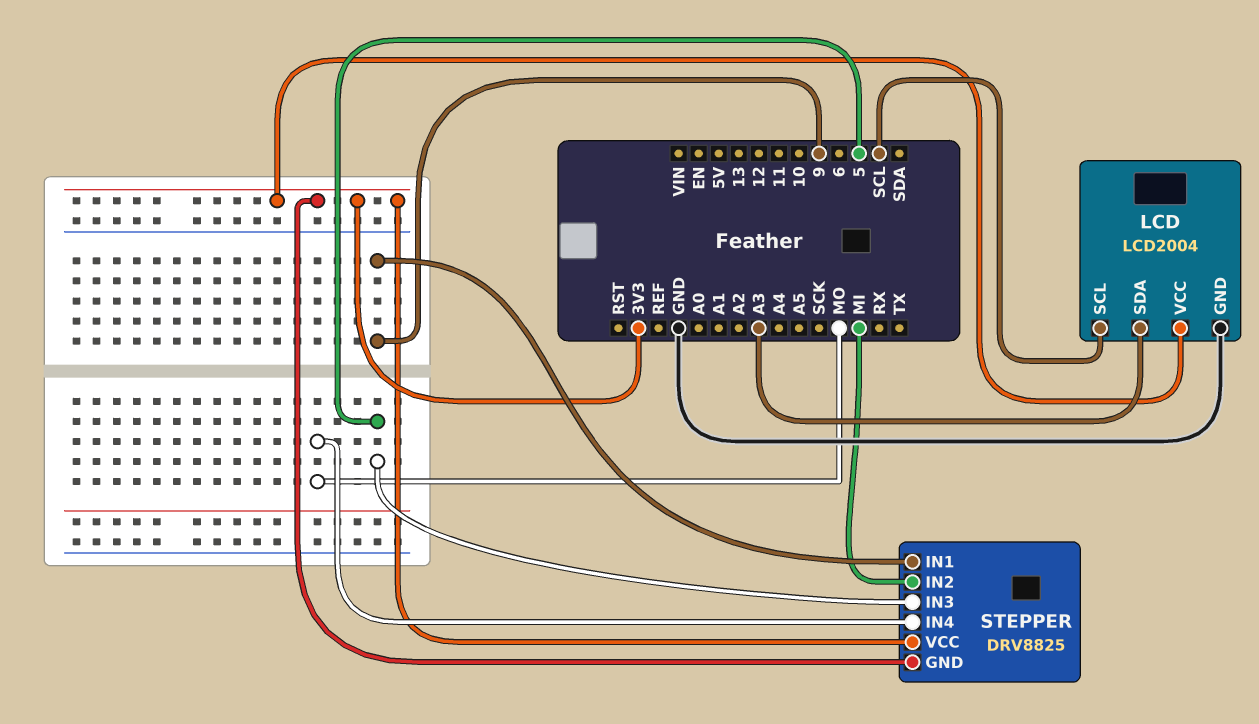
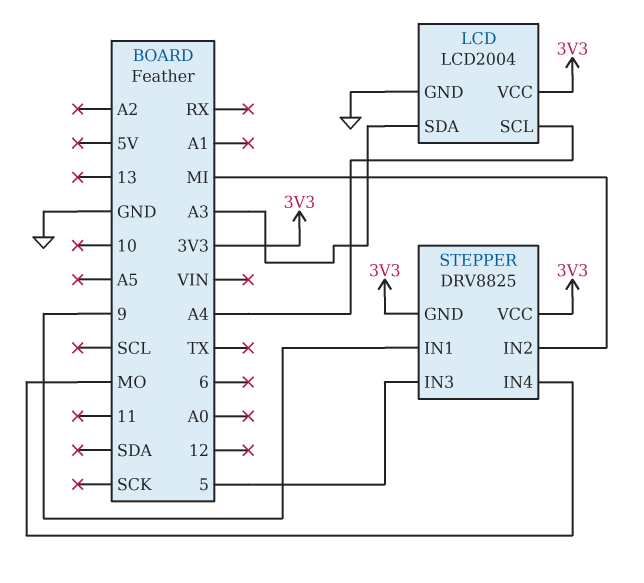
LCD pin SCL: SCL -> A4

